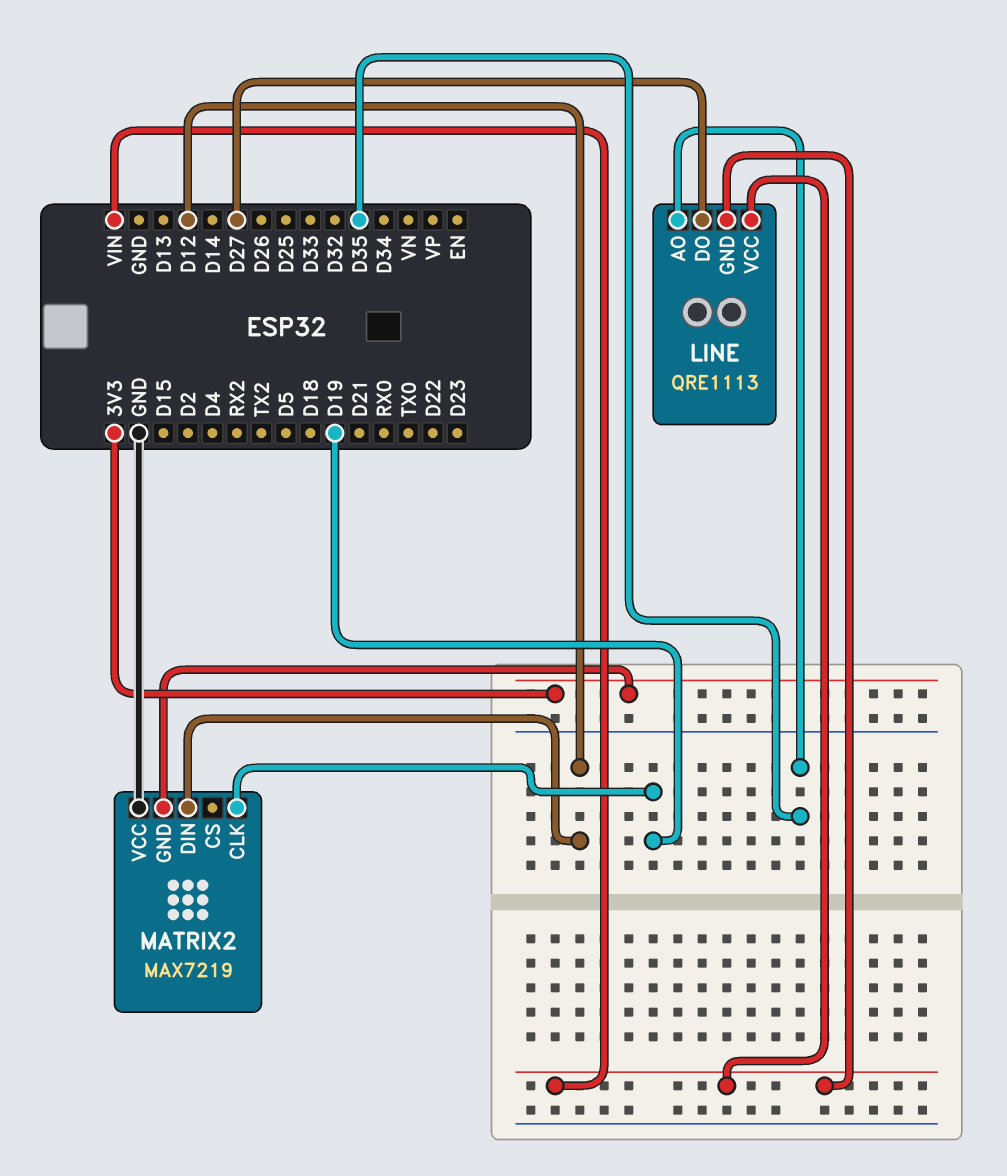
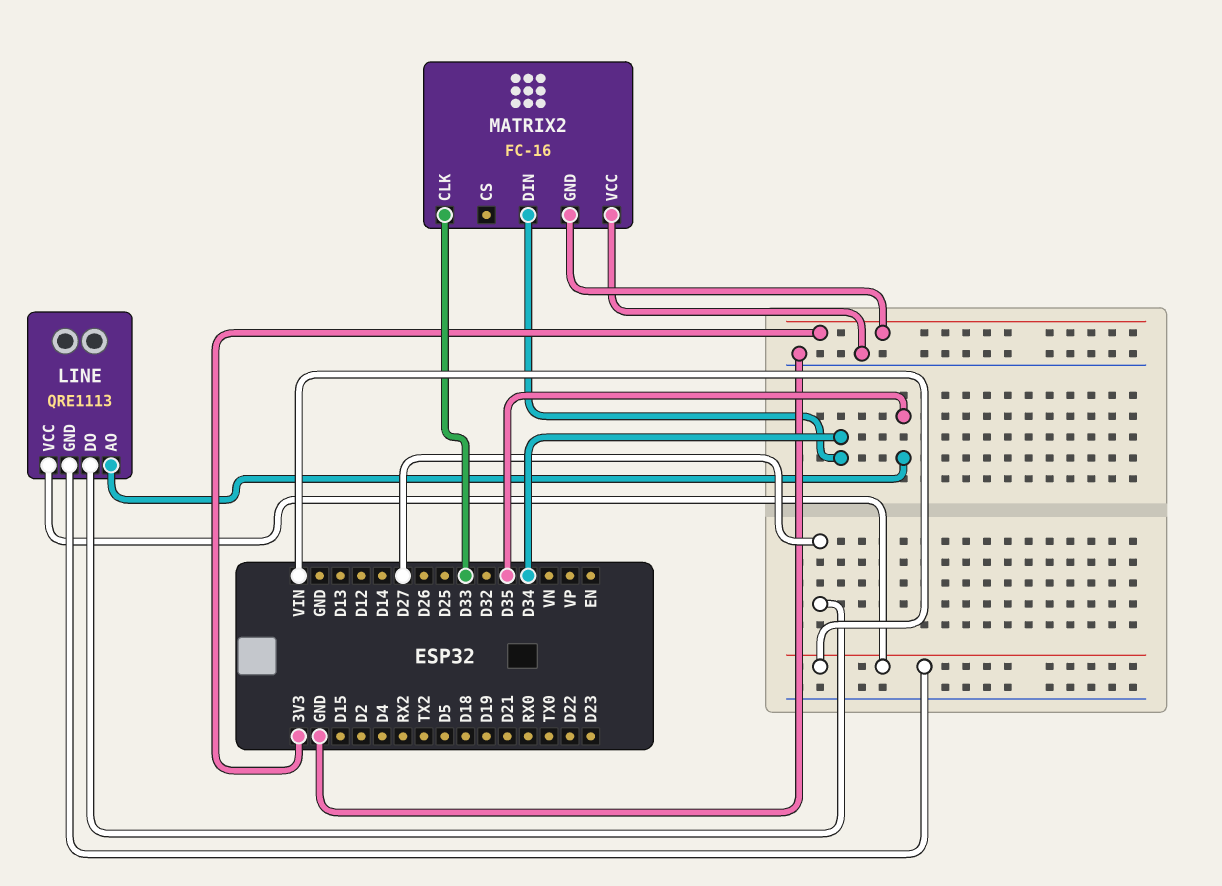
MATRIX2: MAX7219 -> FC-16
MATRIX2 pin CLK: D19 -> D33
MATRIX2 pin DIN: D12 -> D34

